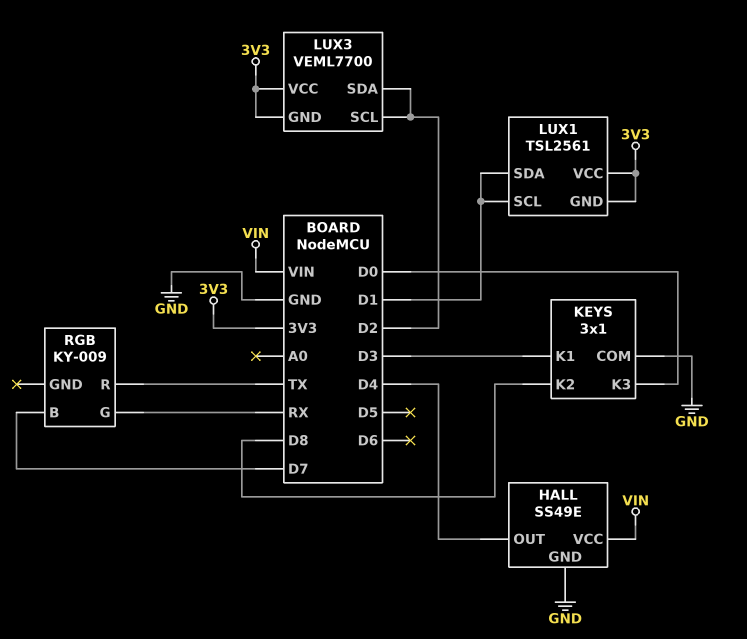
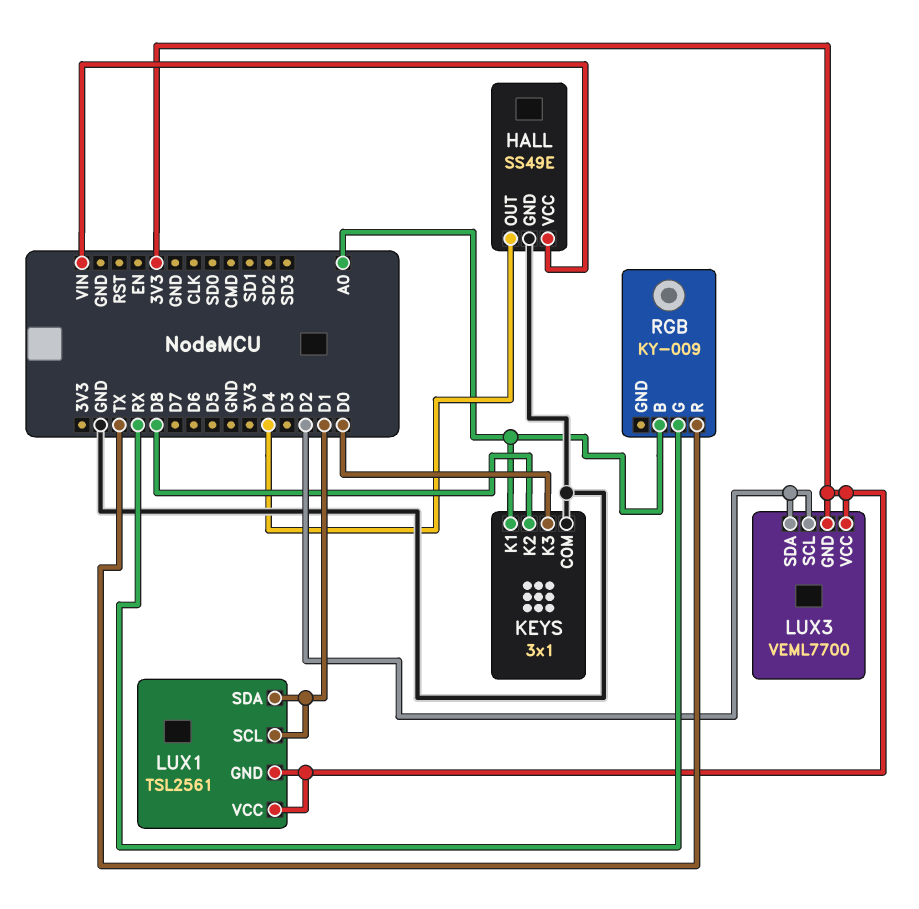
KEYS pin K1: D3 -> A0
RGB pin B: D7 -> A0

